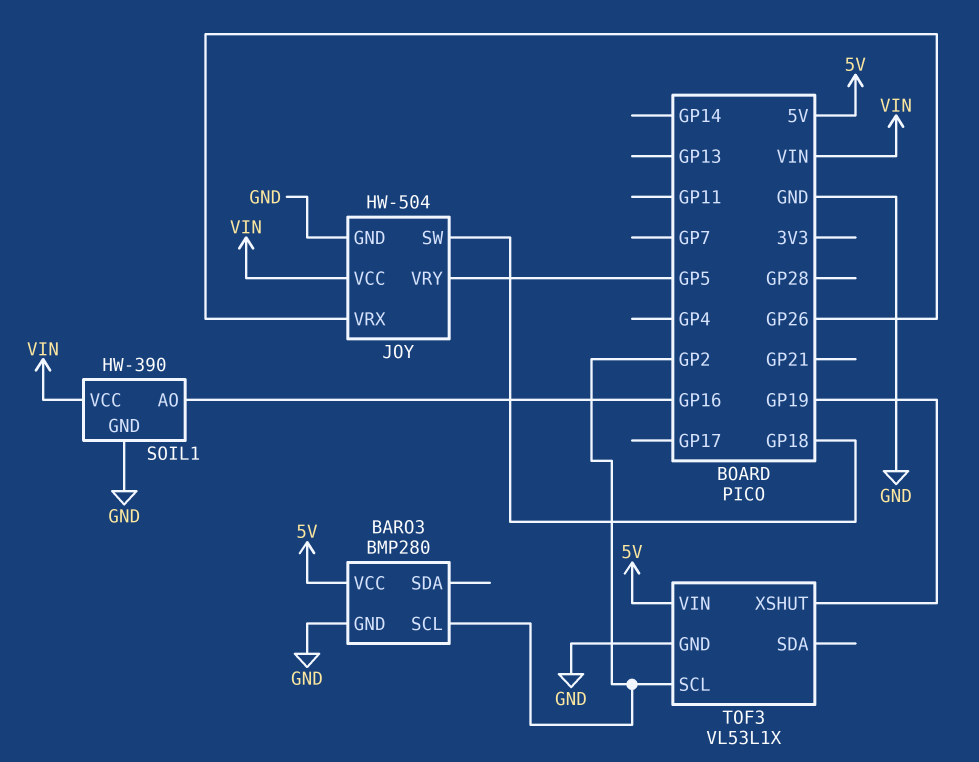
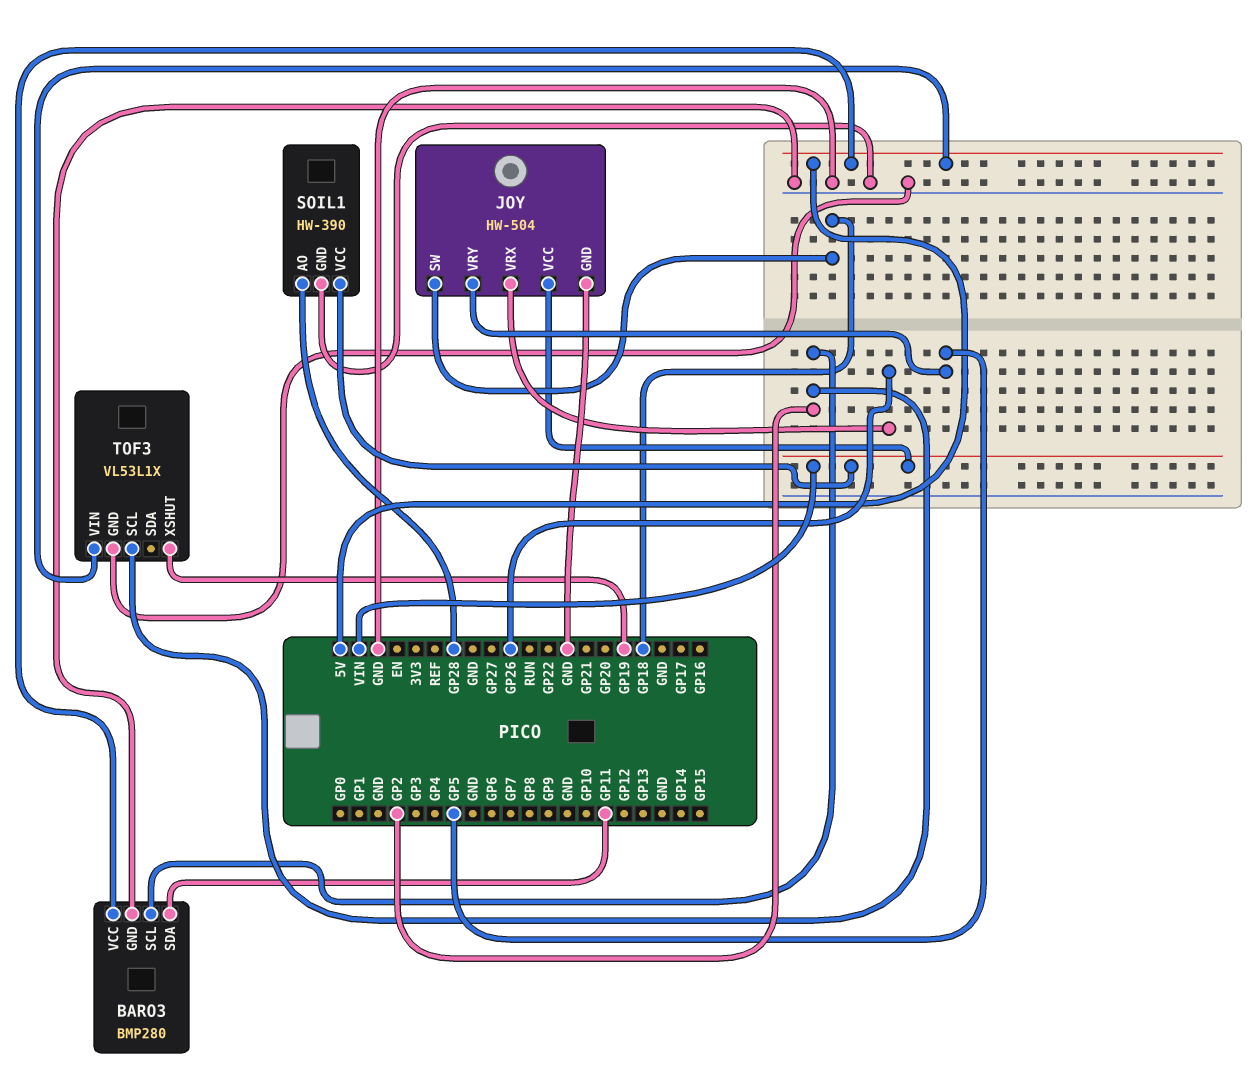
BARO3 pin SDA: none -> GP11
SOIL1 pin AO: GP16 -> GP28

